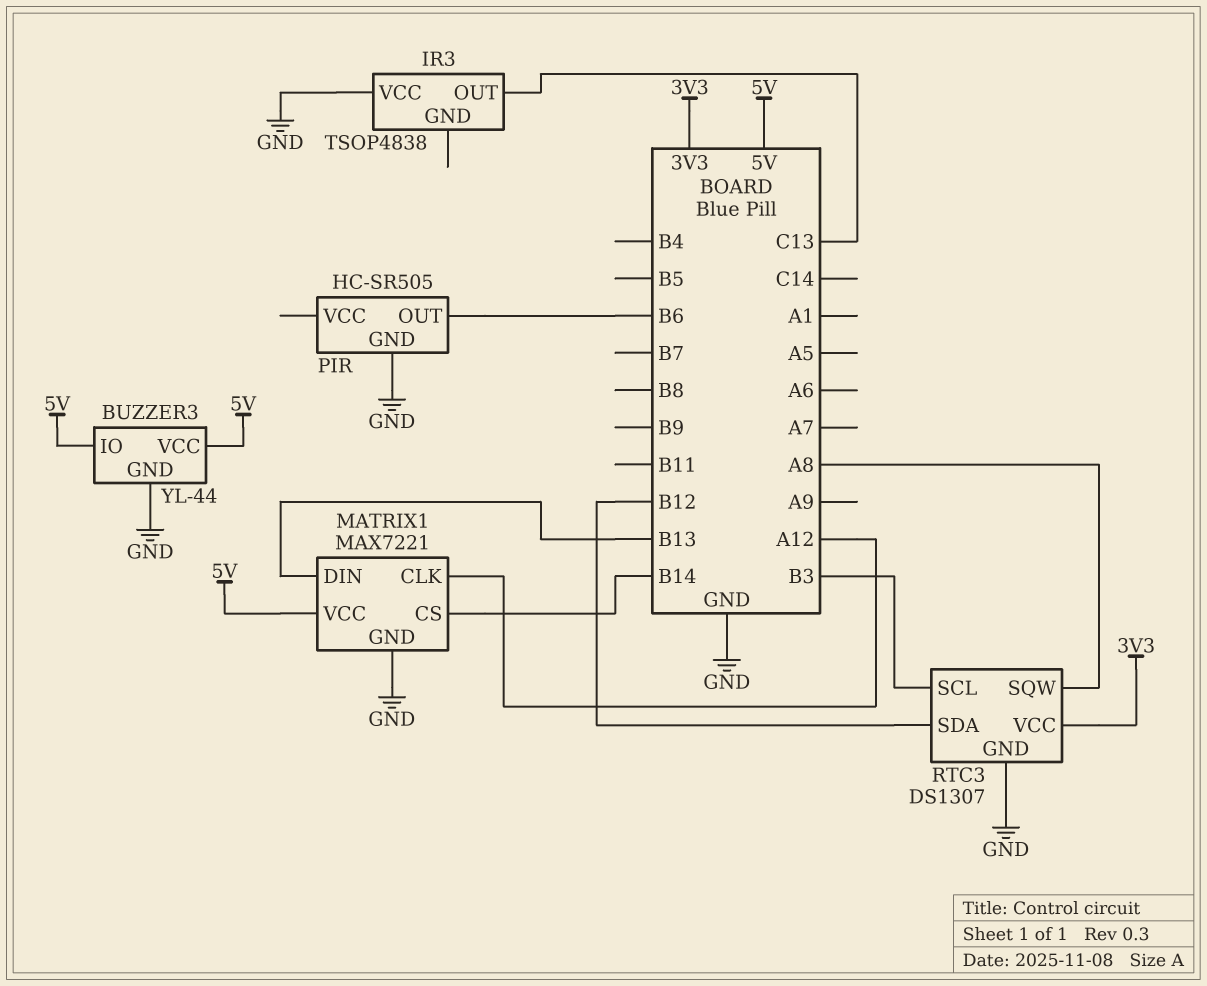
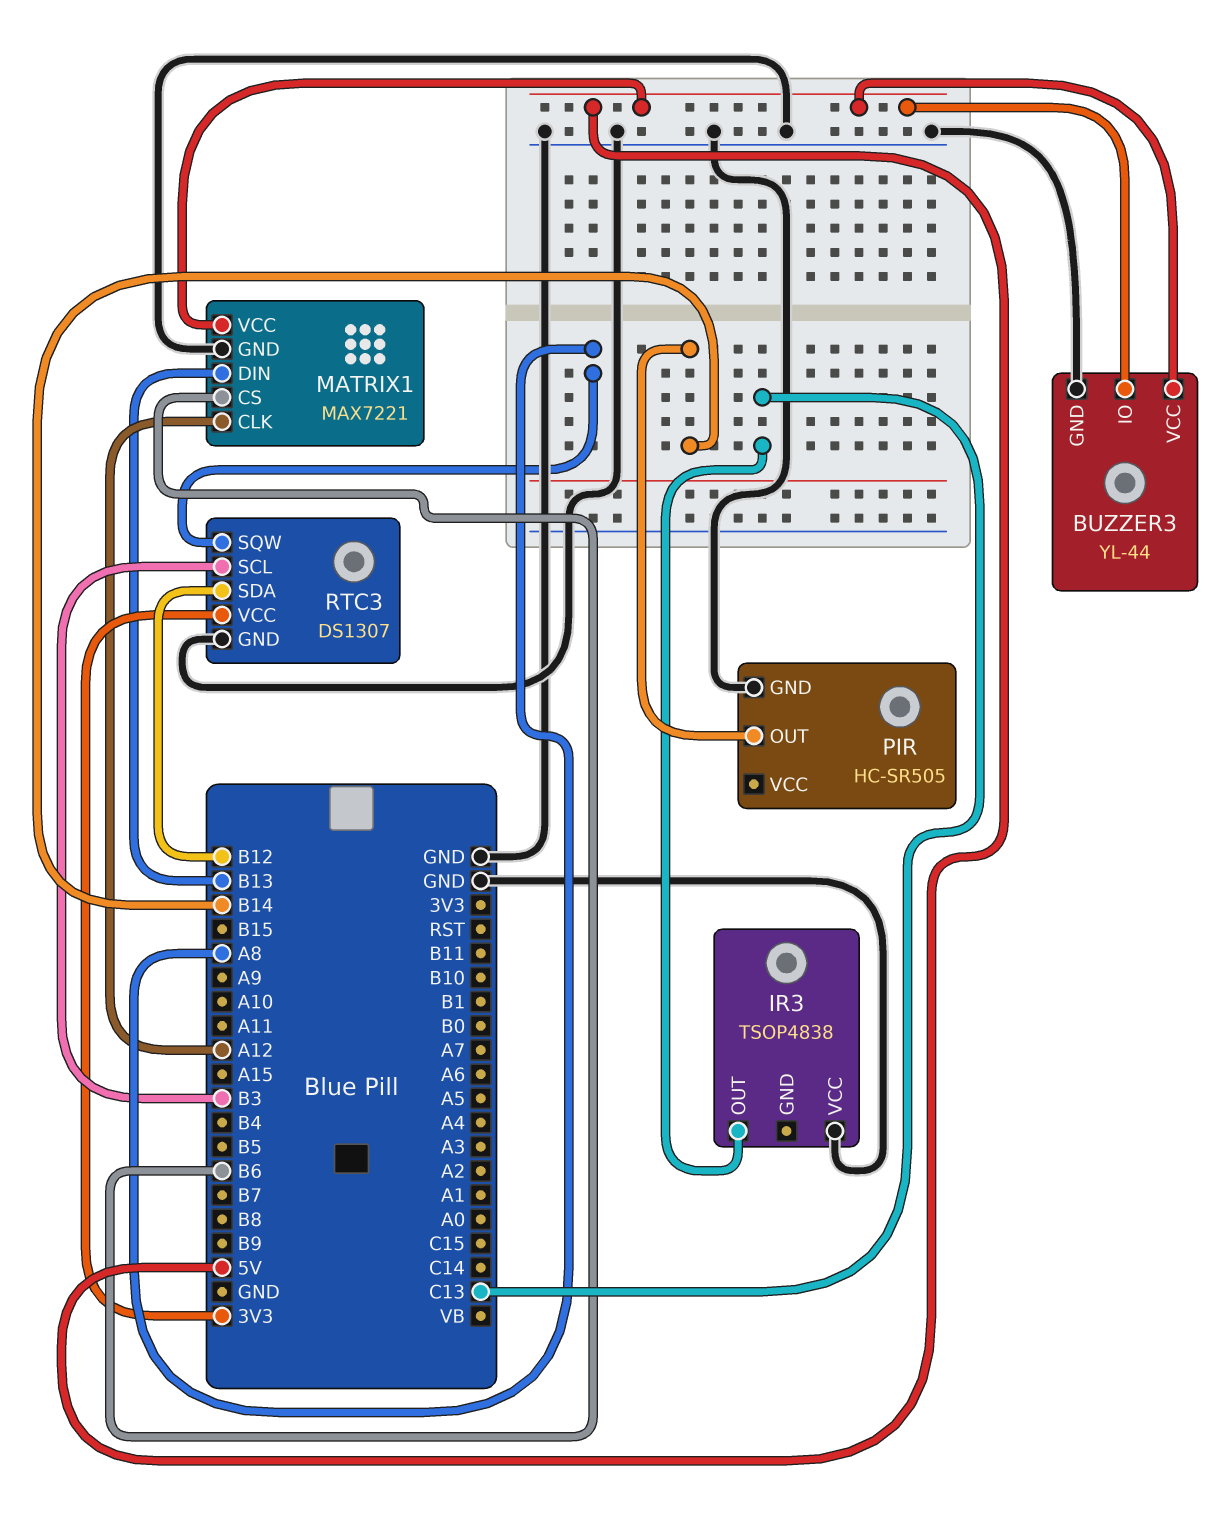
MATRIX1 pin CS: B14 -> B6
PIR pin OUT: B6 -> B14

